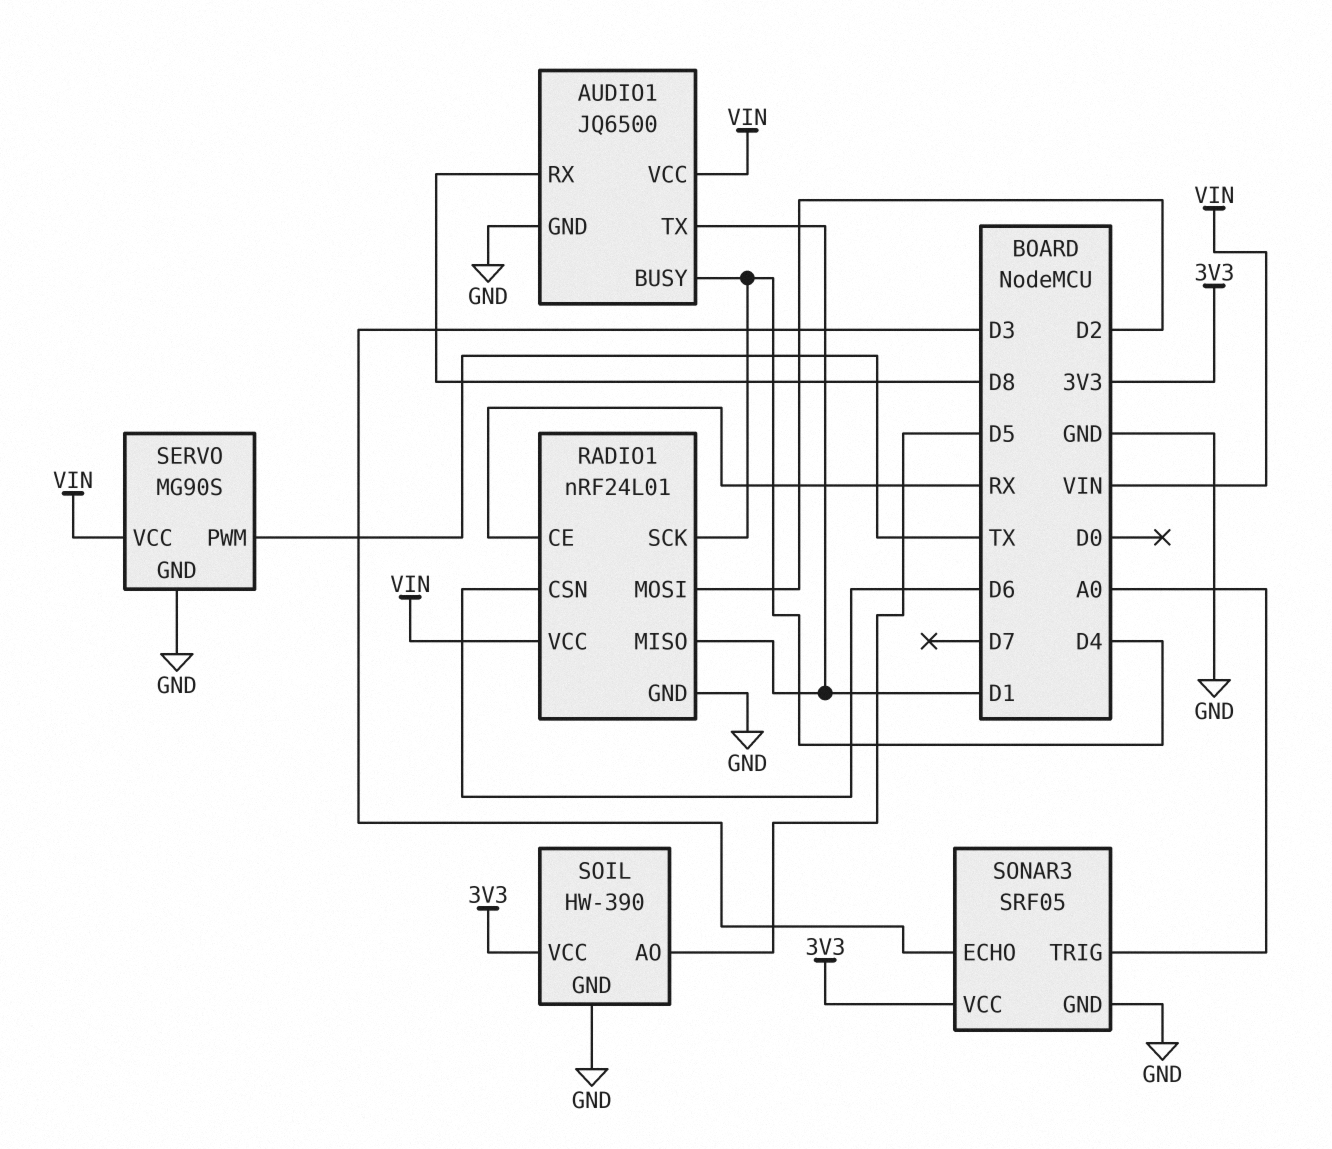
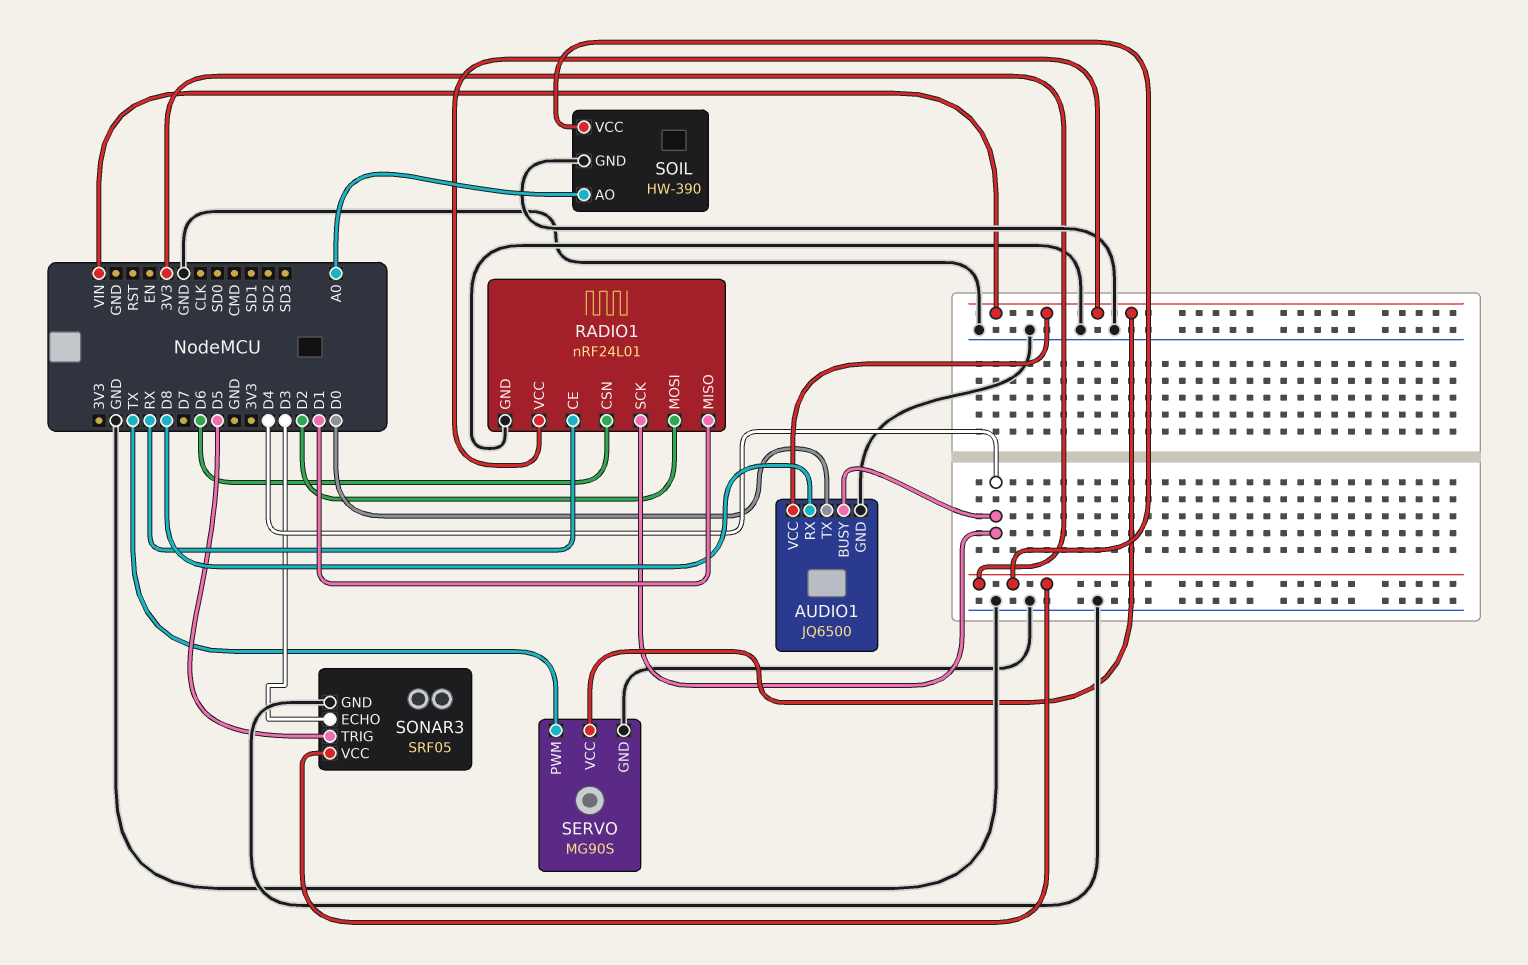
AUDIO1 pin TX: D1 -> D0
SOIL pin AO: D5 -> A0
SONAR3 pin TRIG: A0 -> D5

